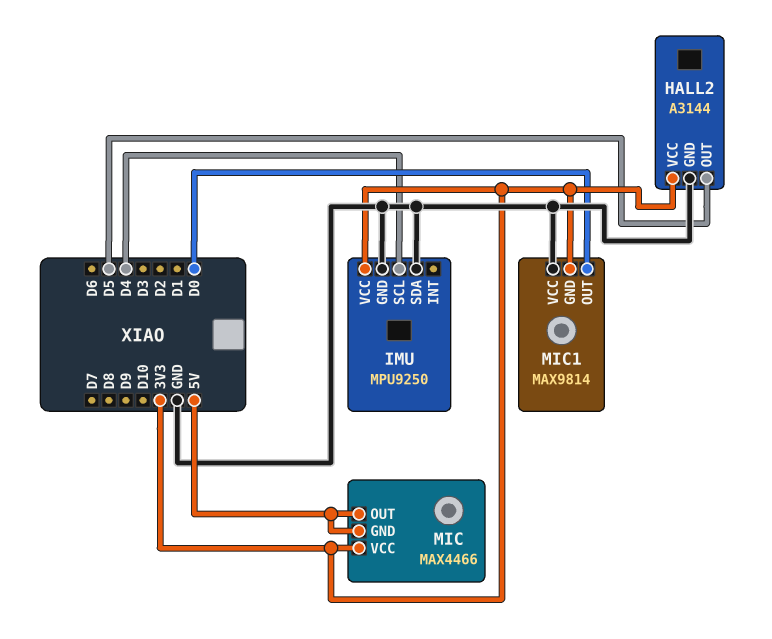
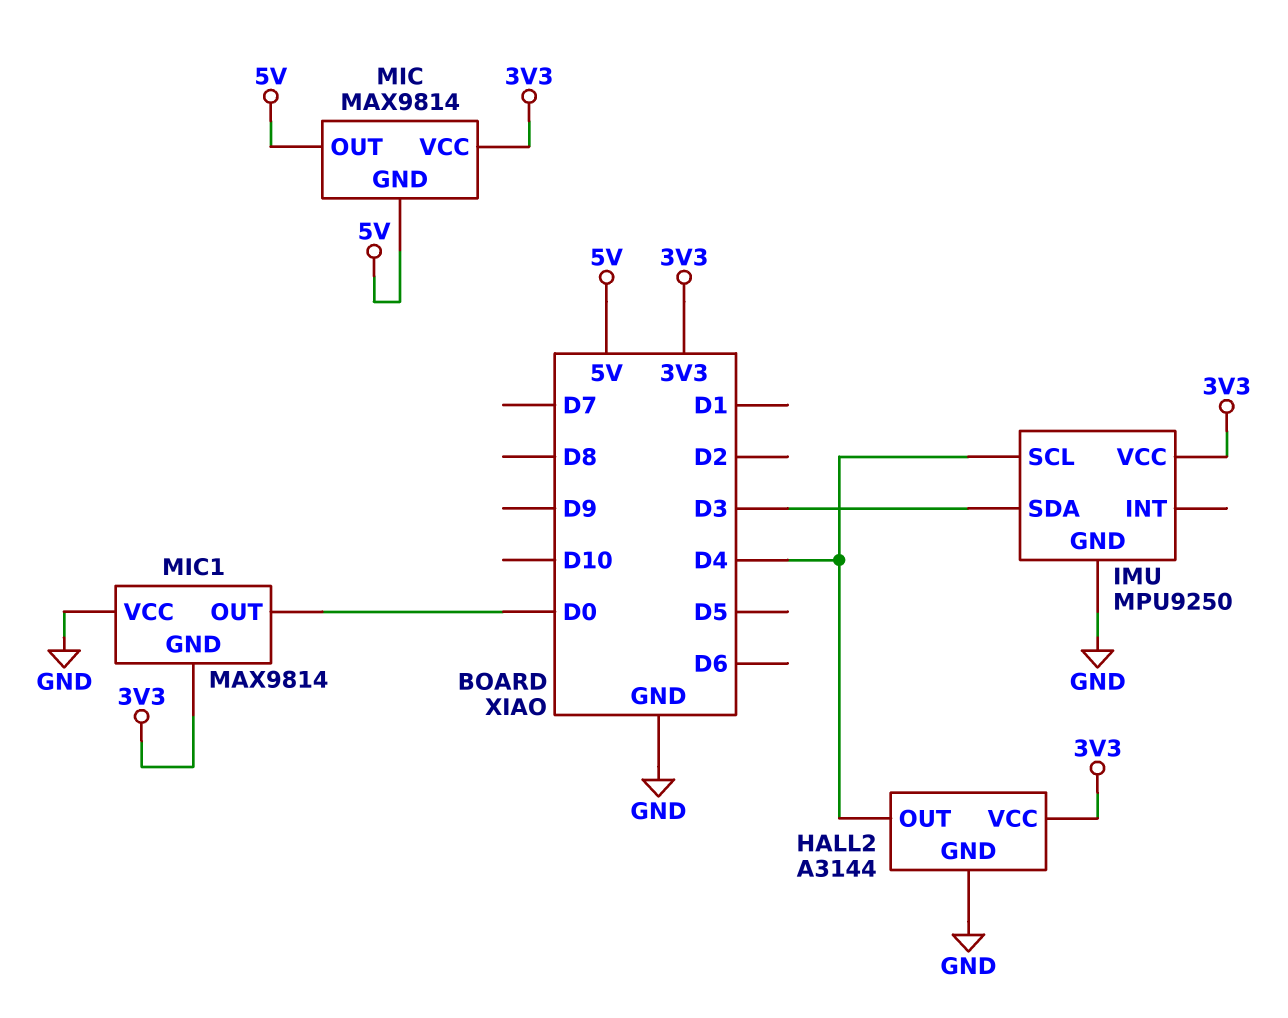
HALL2 pin OUT: D5 -> D4
IMU pin SDA: GND -> D3
MIC: MAX4466 -> MAX9814

